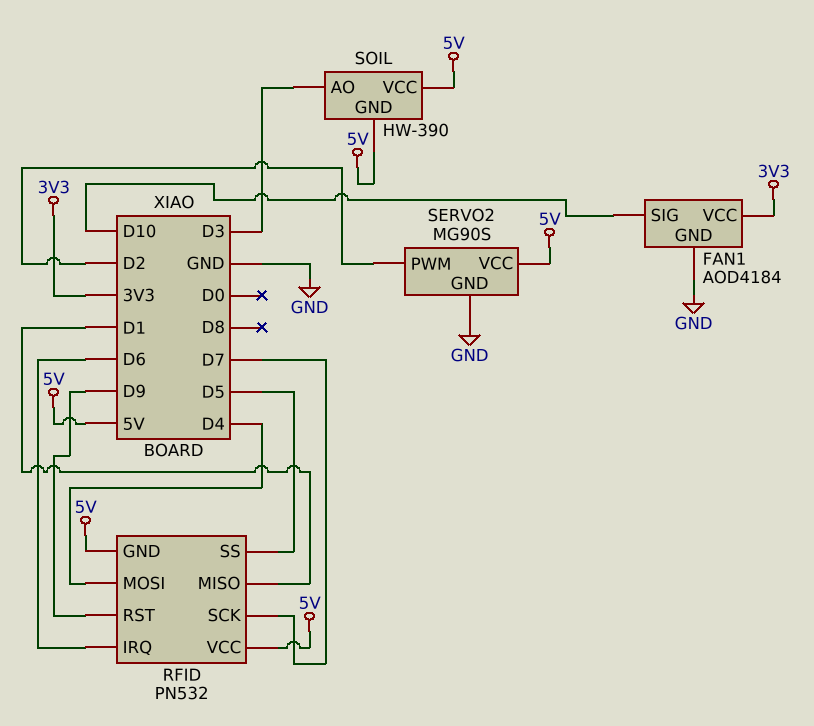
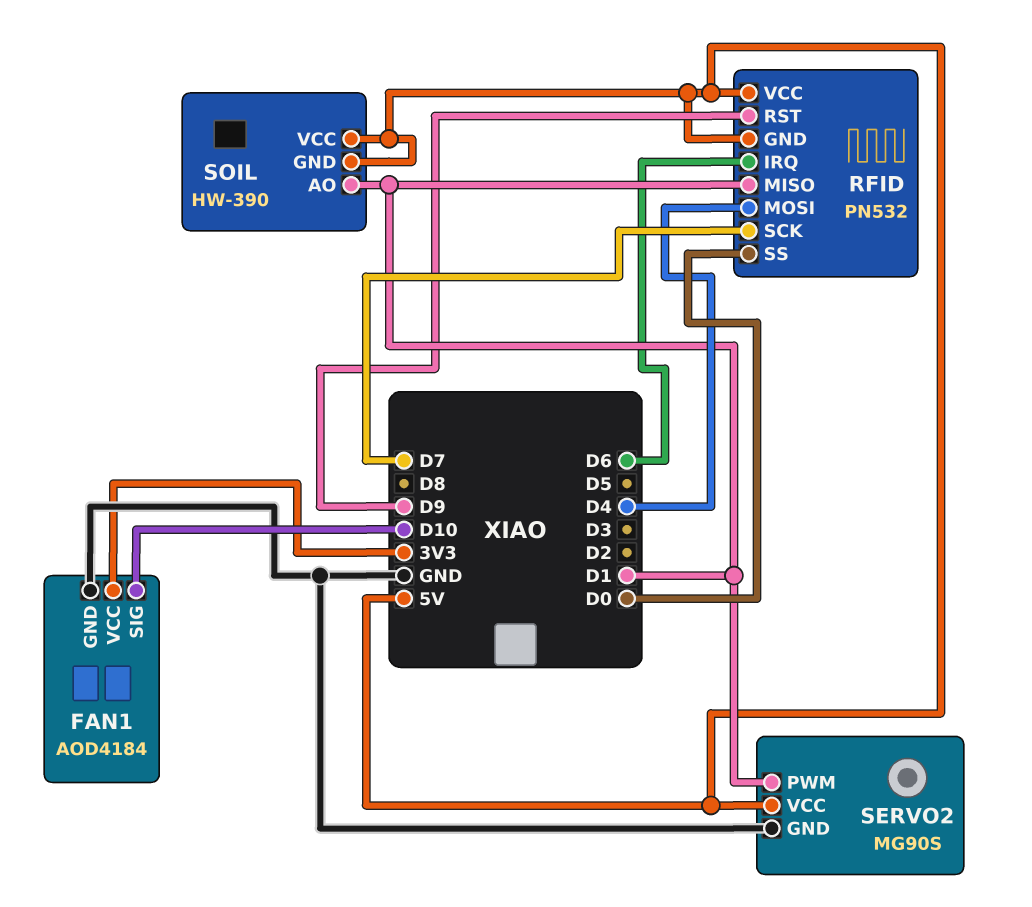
RFID pin SS: D5 -> D0
SERVO2 pin PWM: D2 -> D1
SOIL pin AO: D3 -> D1

